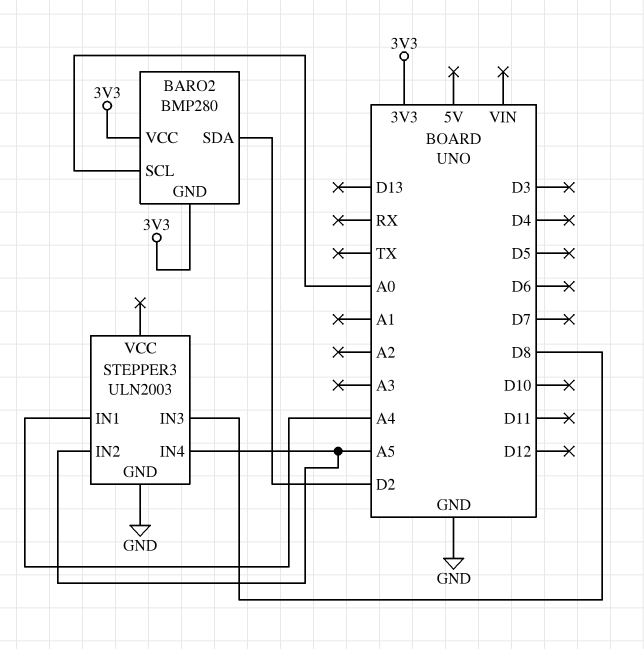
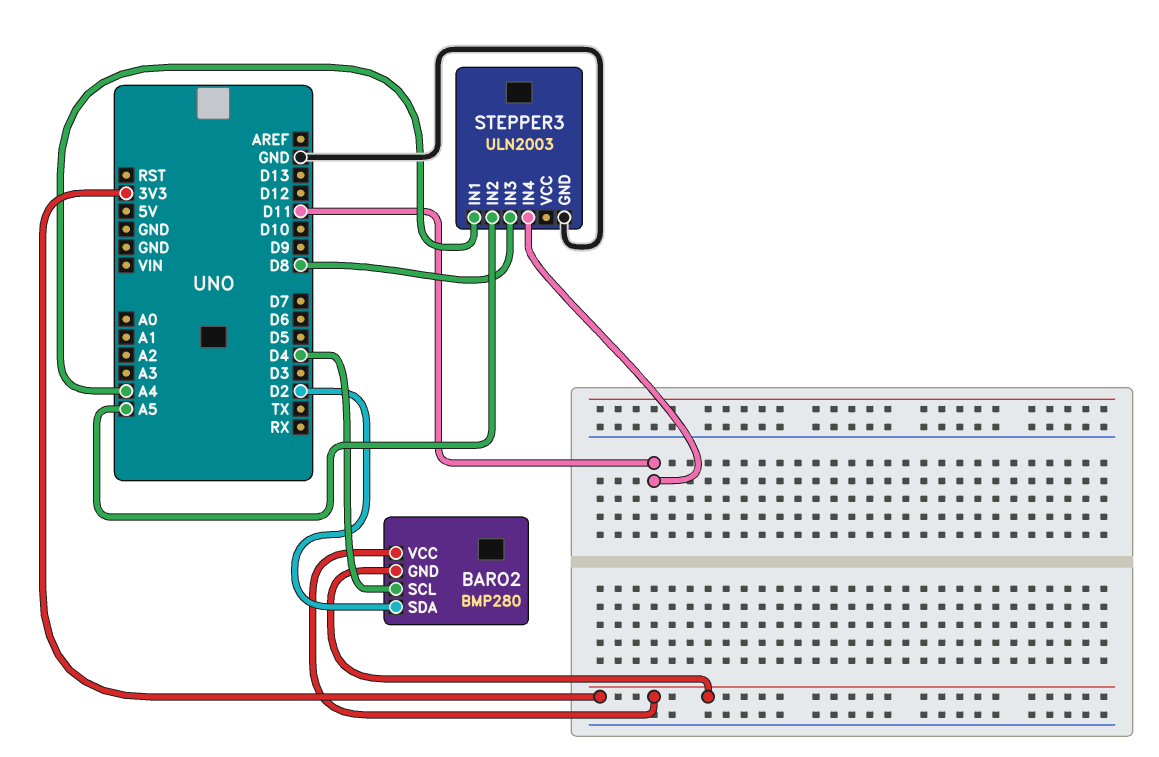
BARO2 pin SCL: A0 -> D4
STEPPER3 pin IN4: A5 -> D11

